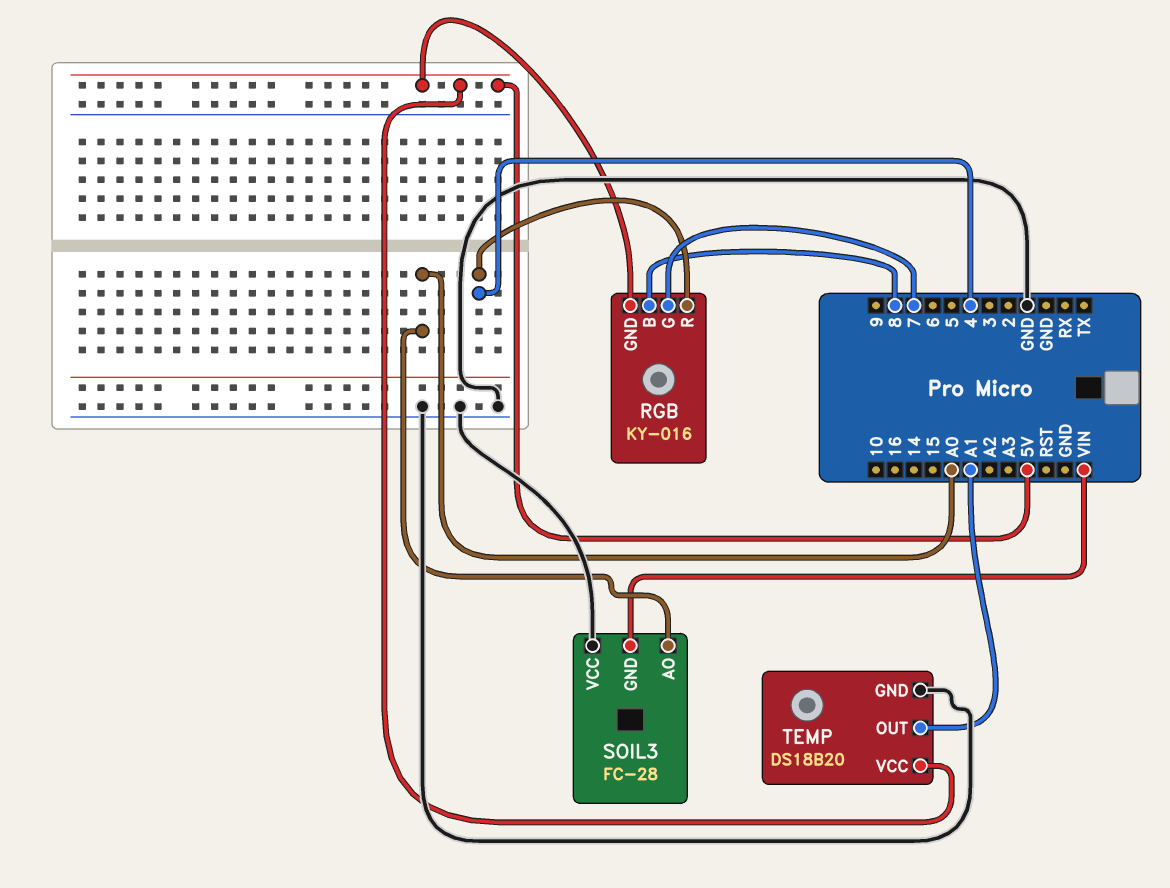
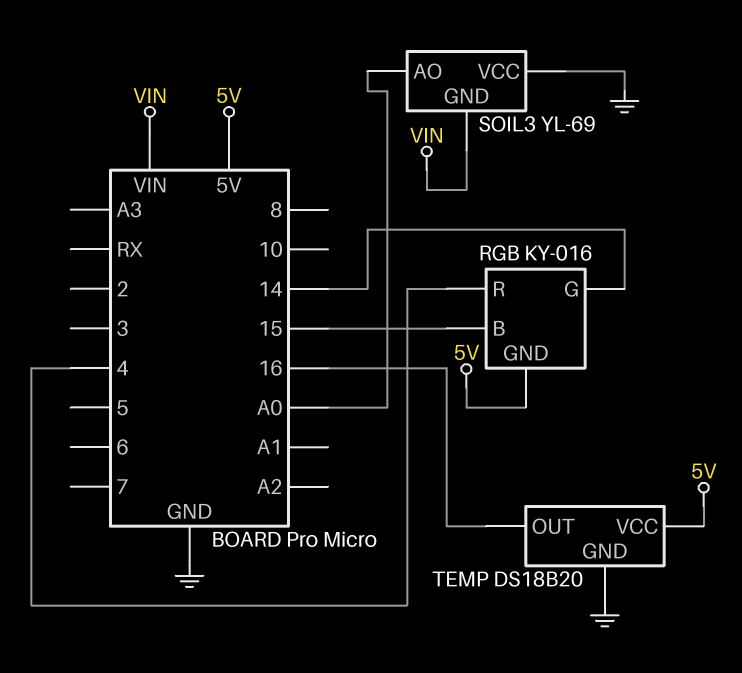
RGB pin B: 8 -> 15
RGB pin G: 7 -> 14
SOIL3: FC-28 -> YL-69
TEMP pin OUT: A1 -> 16

